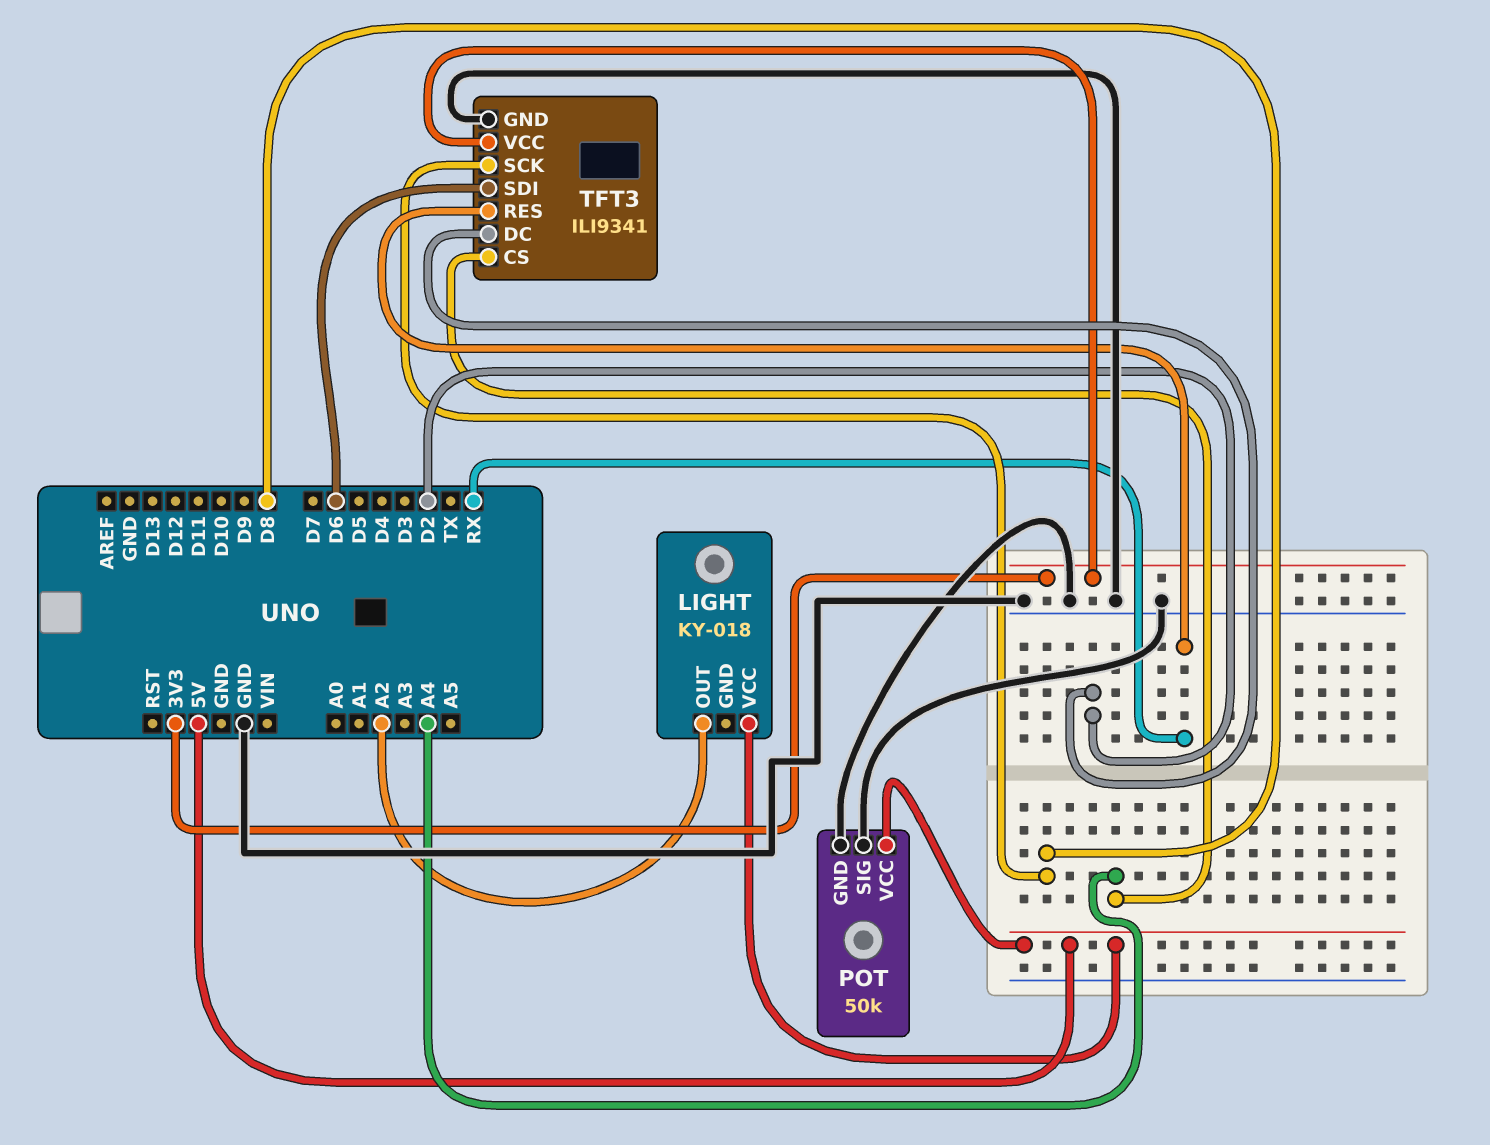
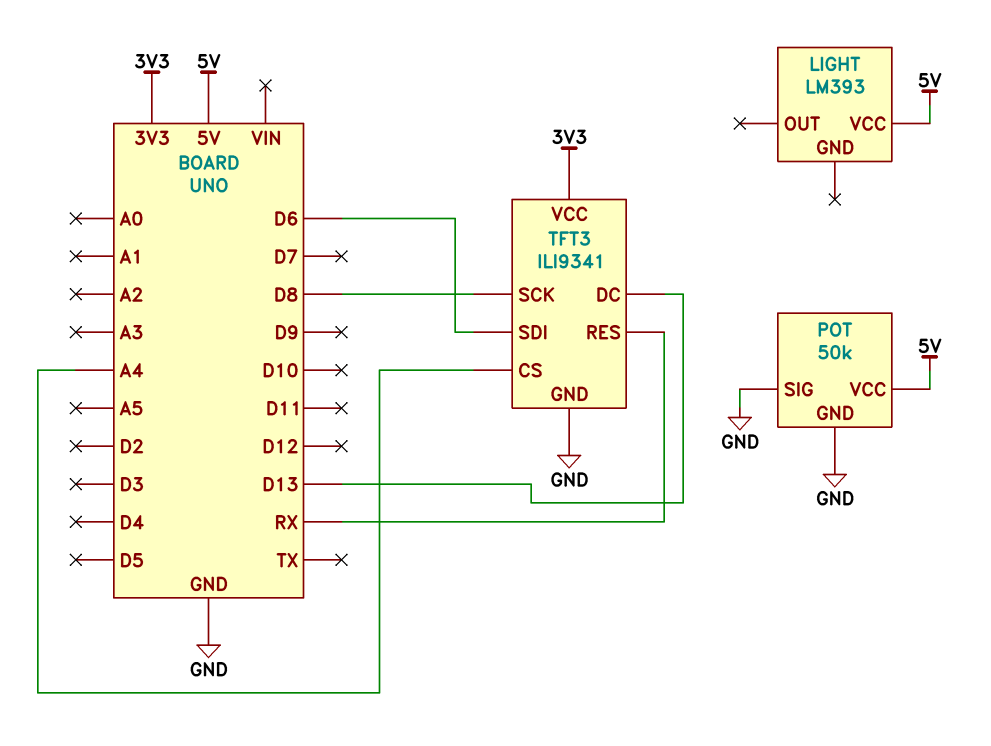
LIGHT: KY-018 -> LM393
LIGHT pin OUT: A2 -> none
TFT3 pin DC: D2 -> D13

